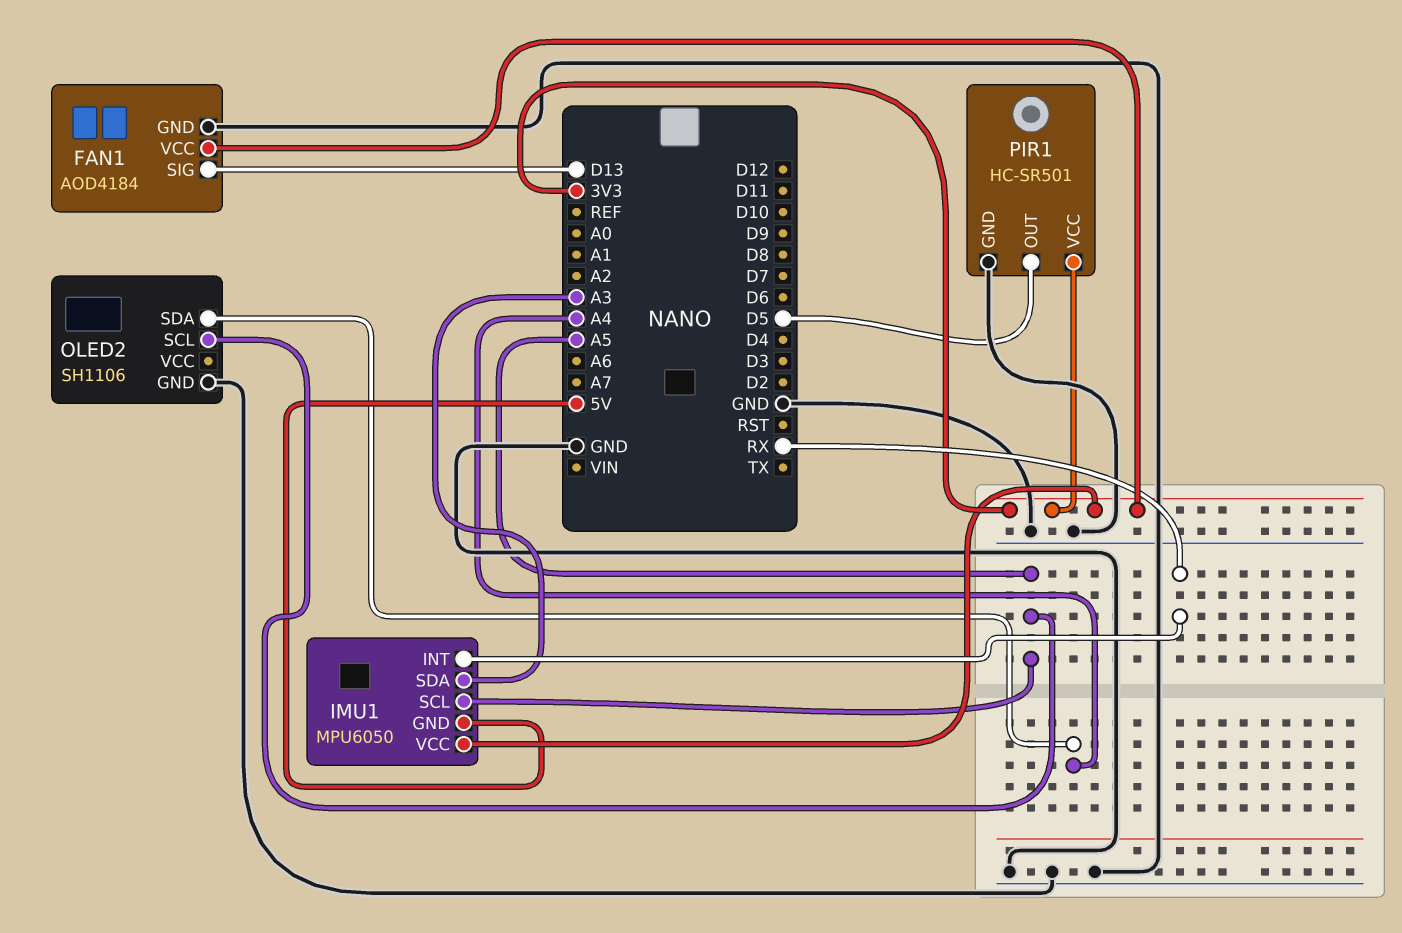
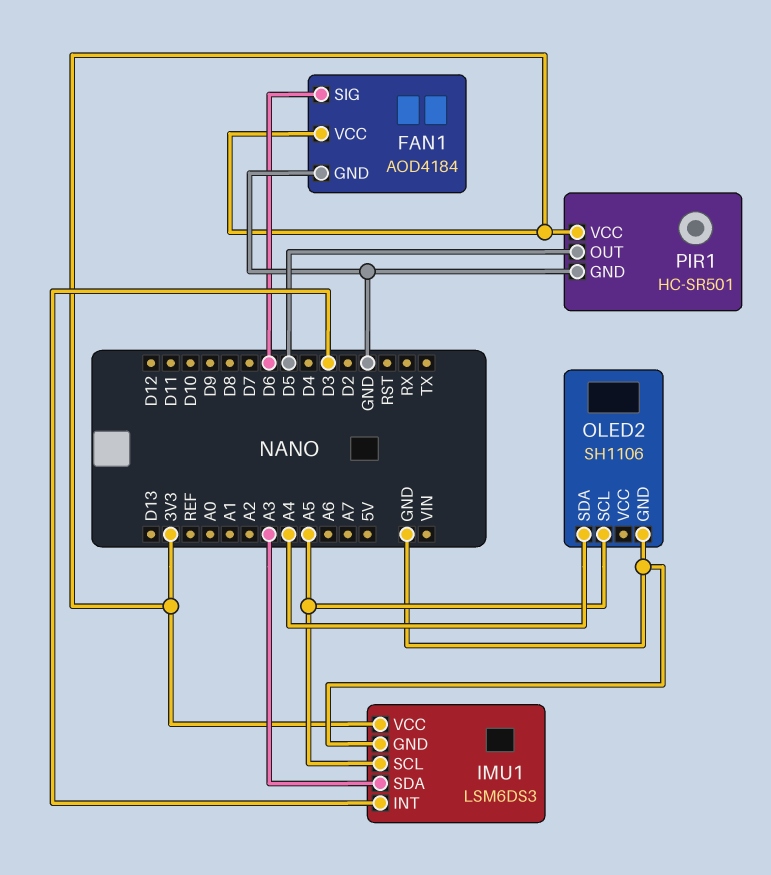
FAN1 pin SIG: D13 -> D6
IMU1: MPU6050 -> LSM6DS3
IMU1 pin GND: 5V -> GND
IMU1 pin INT: RX -> D3

